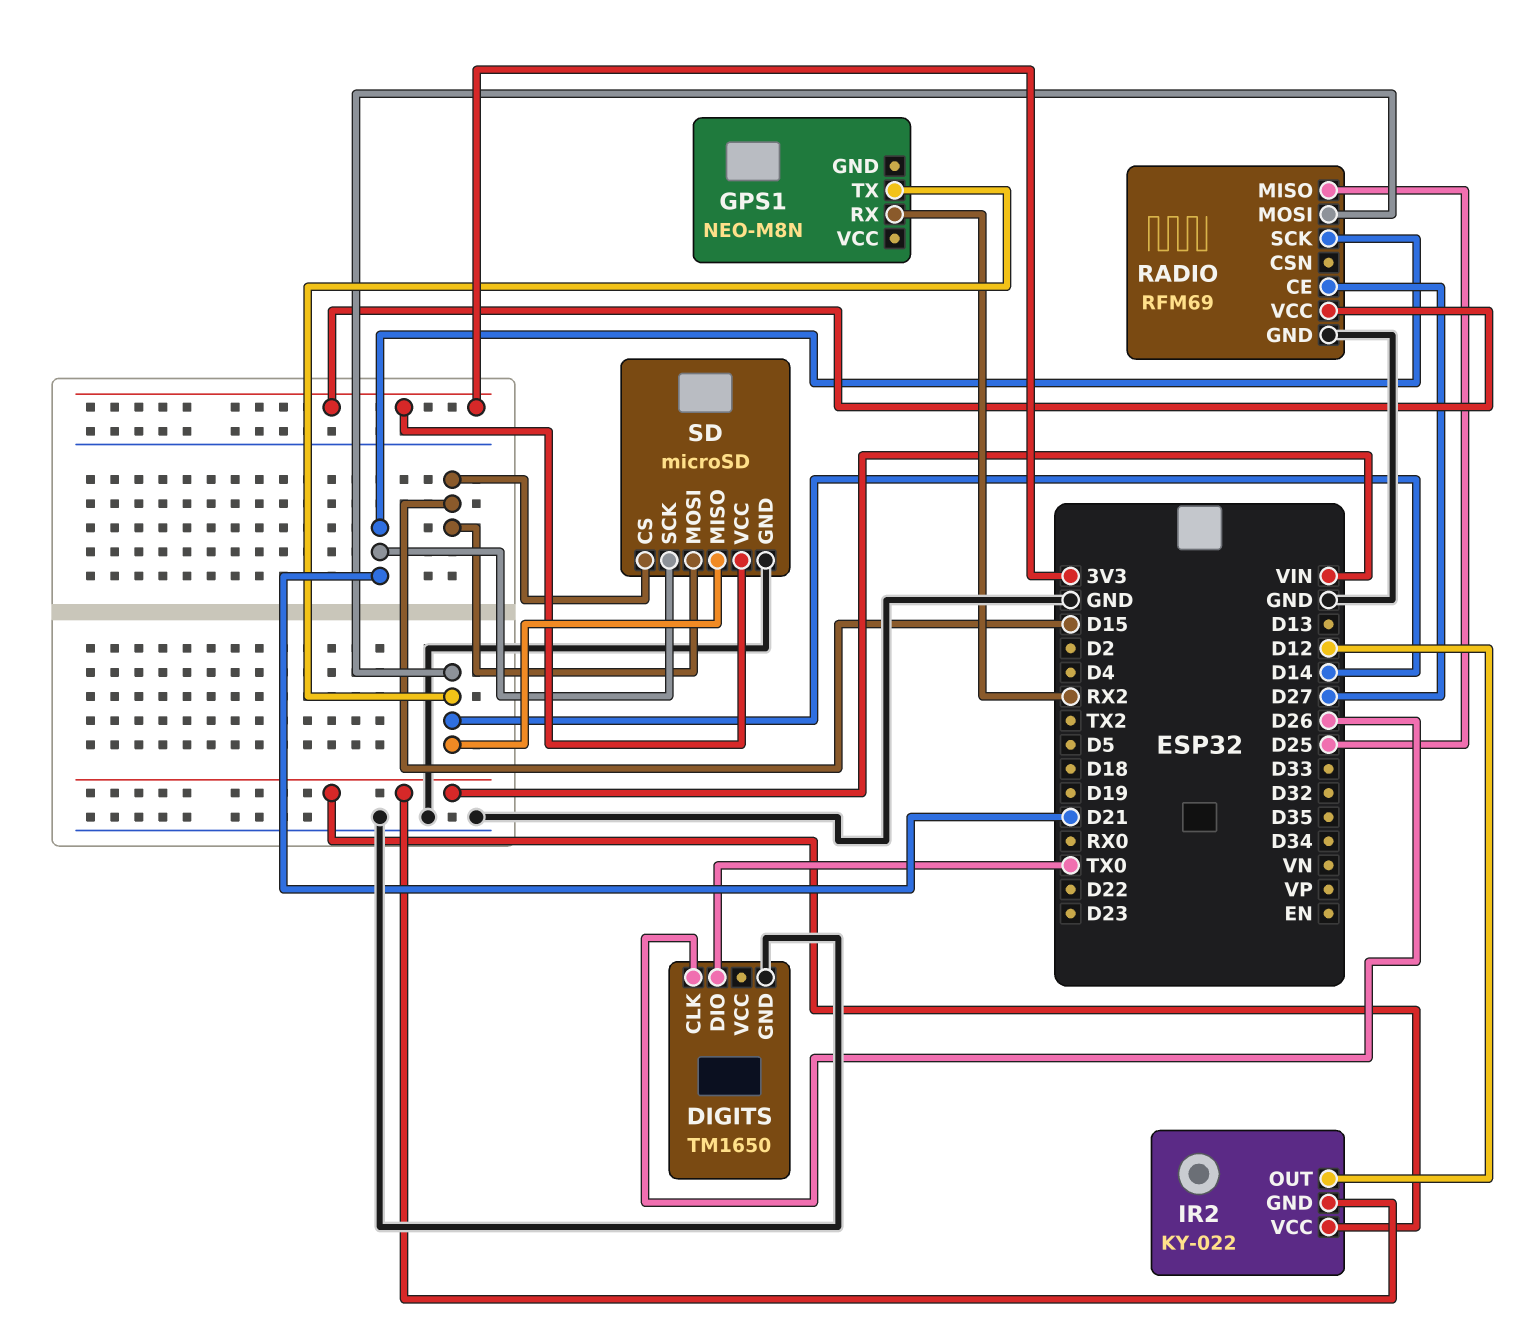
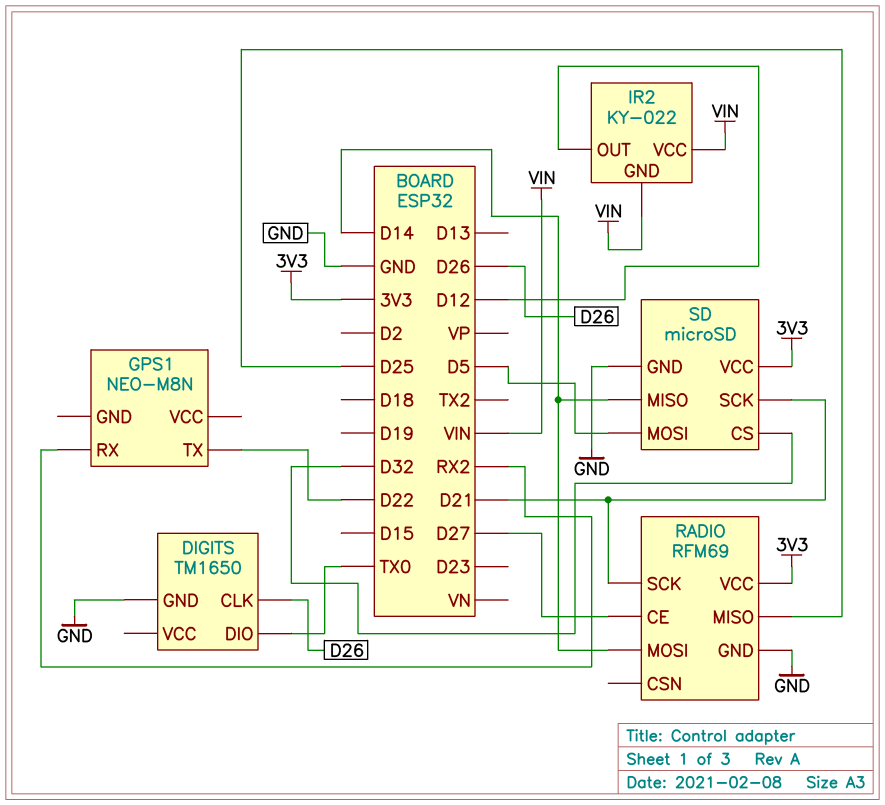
GPS1 pin TX: D14 -> D22
SD pin CS: D15 -> D32
SD pin MOSI: D15 -> D5

